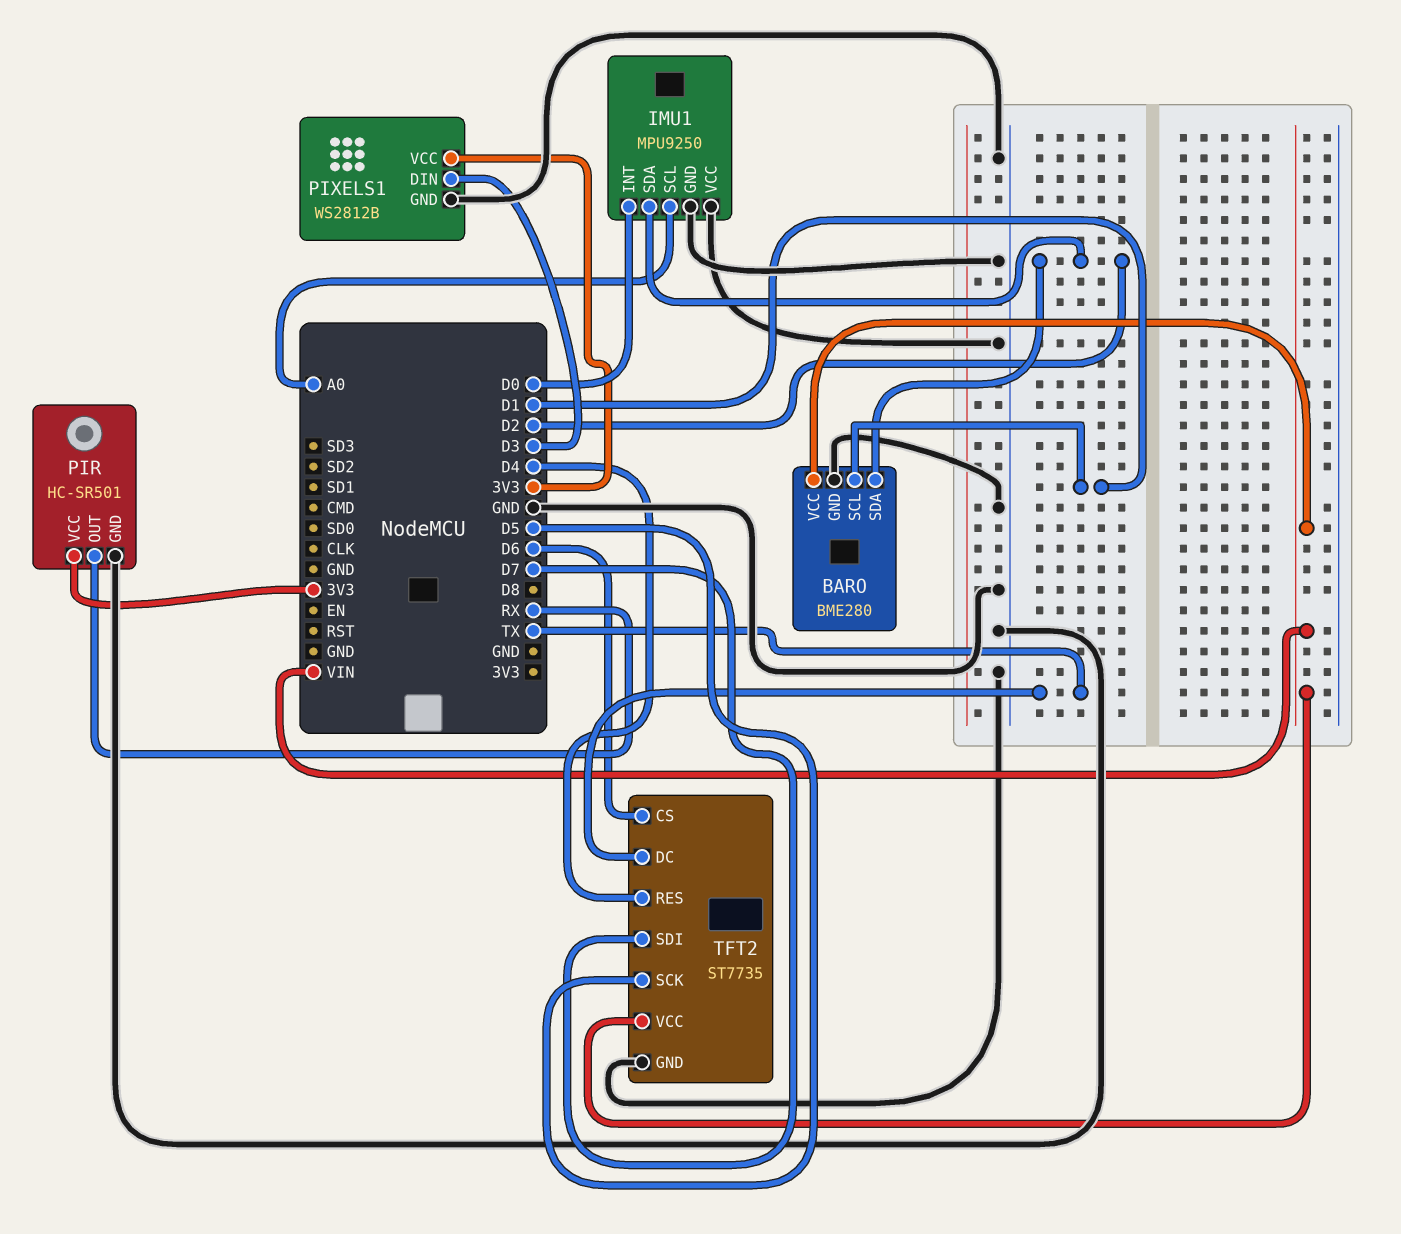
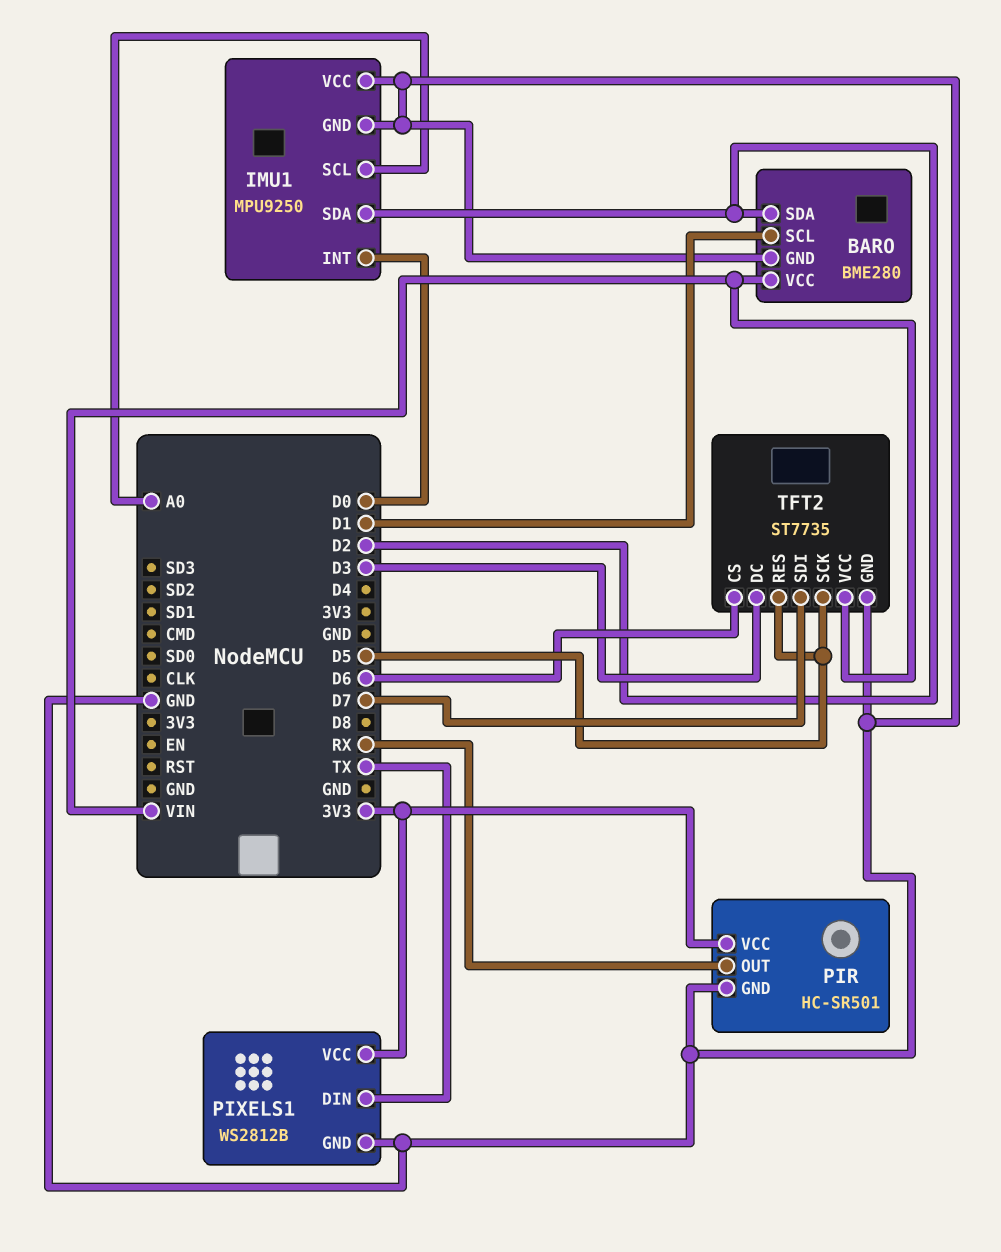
PIXELS1 pin DIN: D3 -> TX
TFT2 pin DC: TX -> D3
TFT2 pin RES: D4 -> D5

